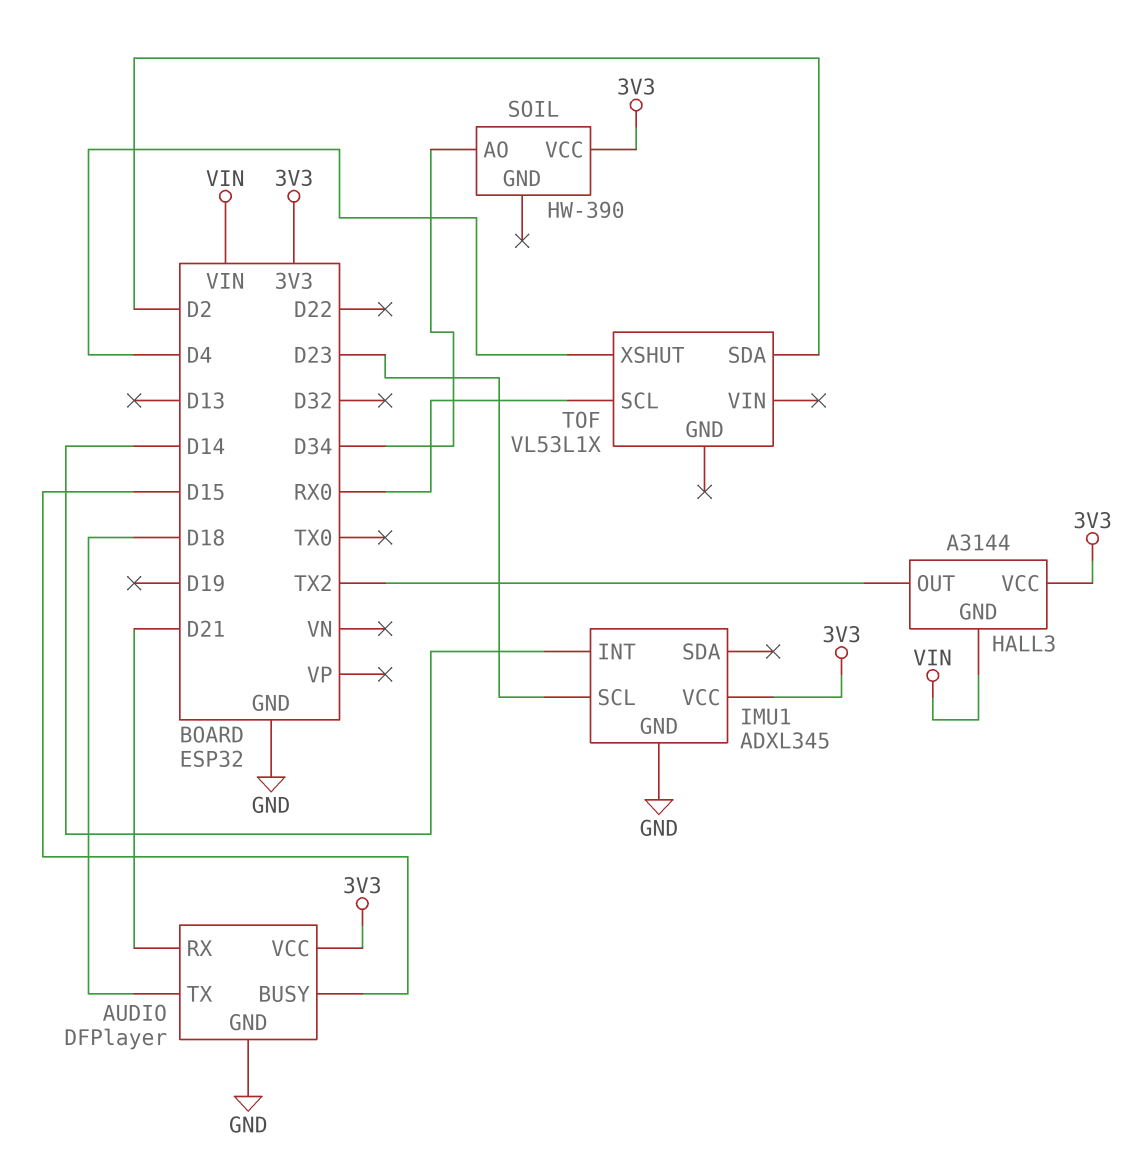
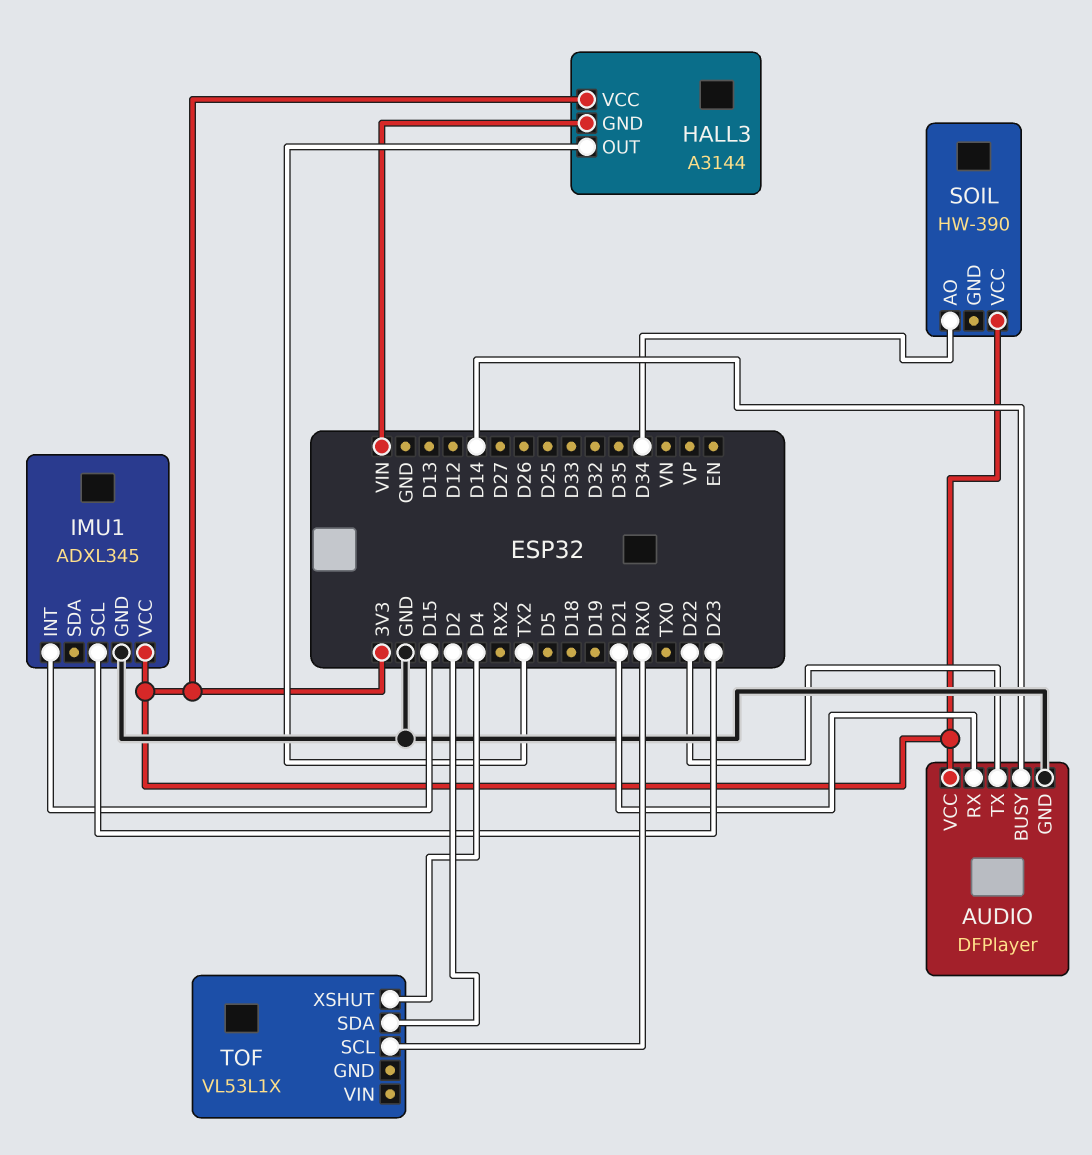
AUDIO pin BUSY: D15 -> D14
AUDIO pin TX: D18 -> D22
IMU1 pin INT: D14 -> D15

